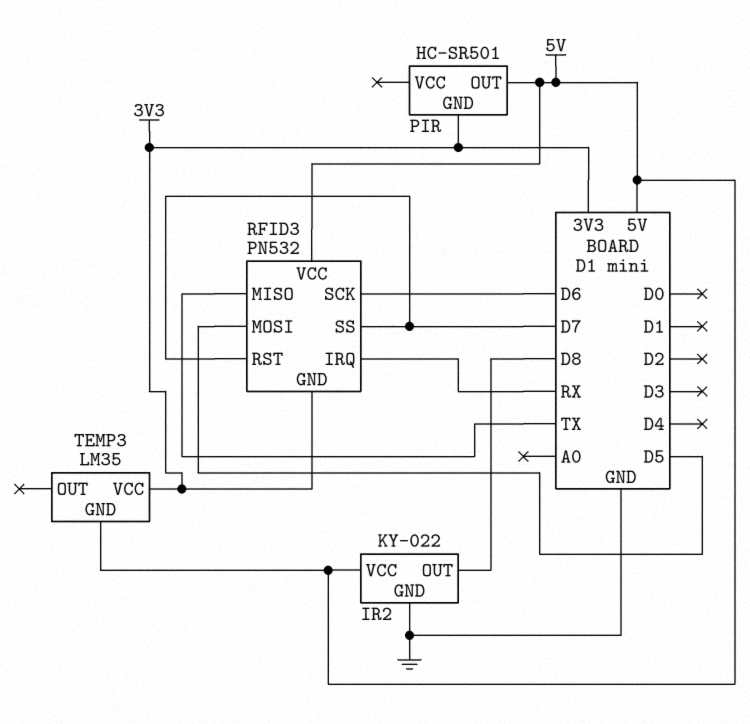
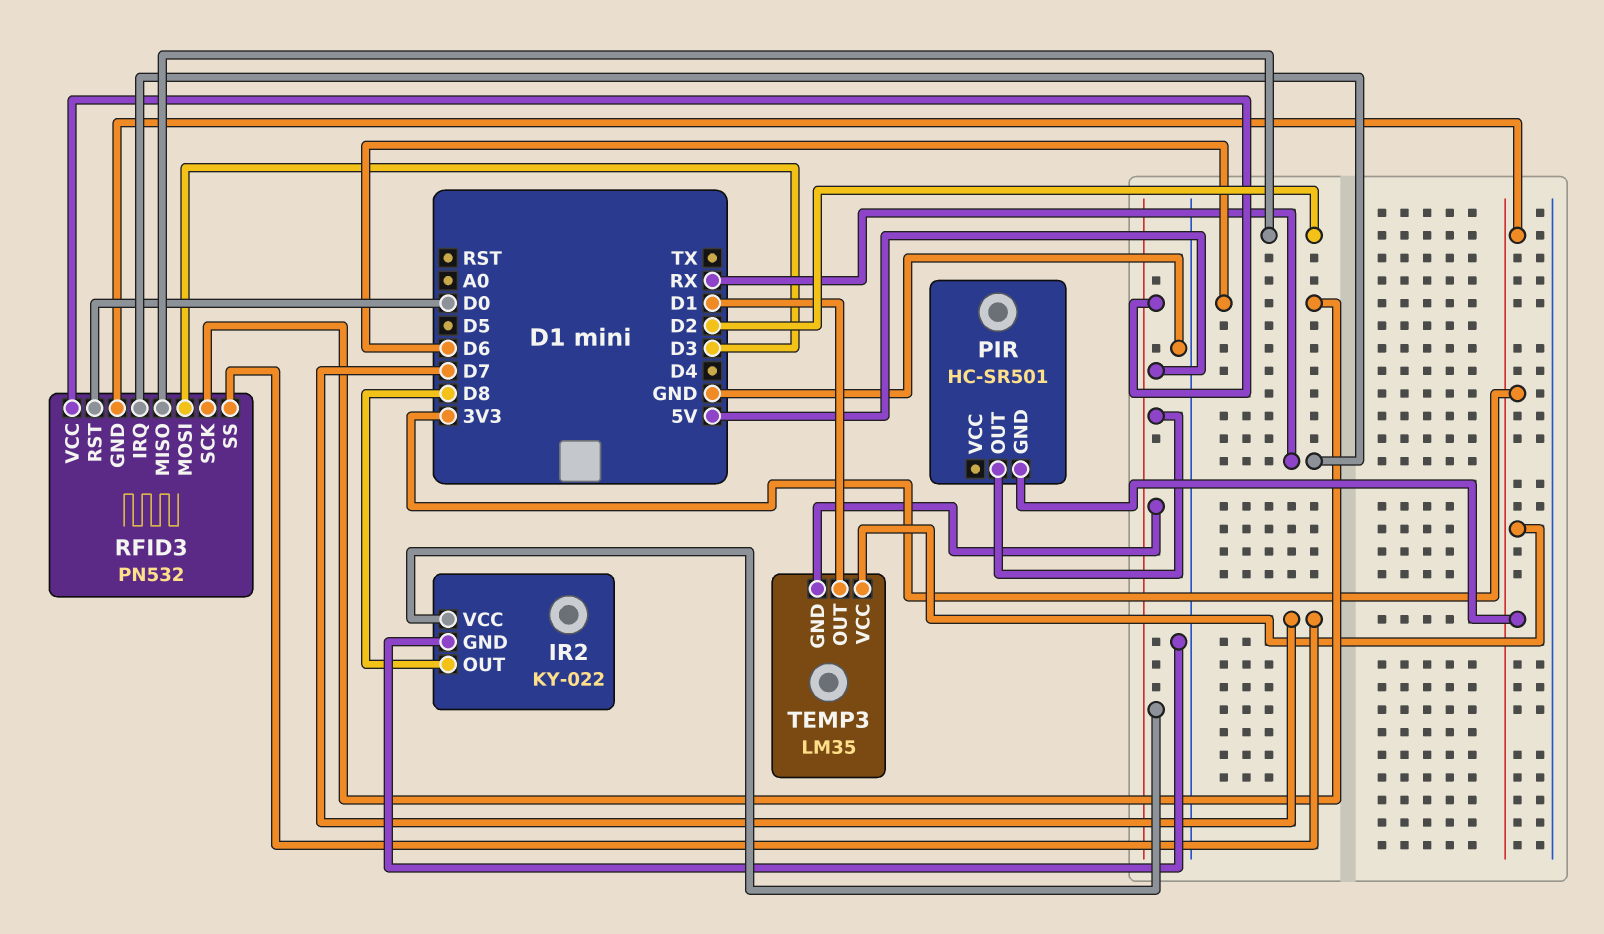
RFID3 pin MISO: TX -> D2
RFID3 pin MOSI: D5 -> D3
RFID3 pin RST: D7 -> D0
TEMP3 pin OUT: none -> D1

